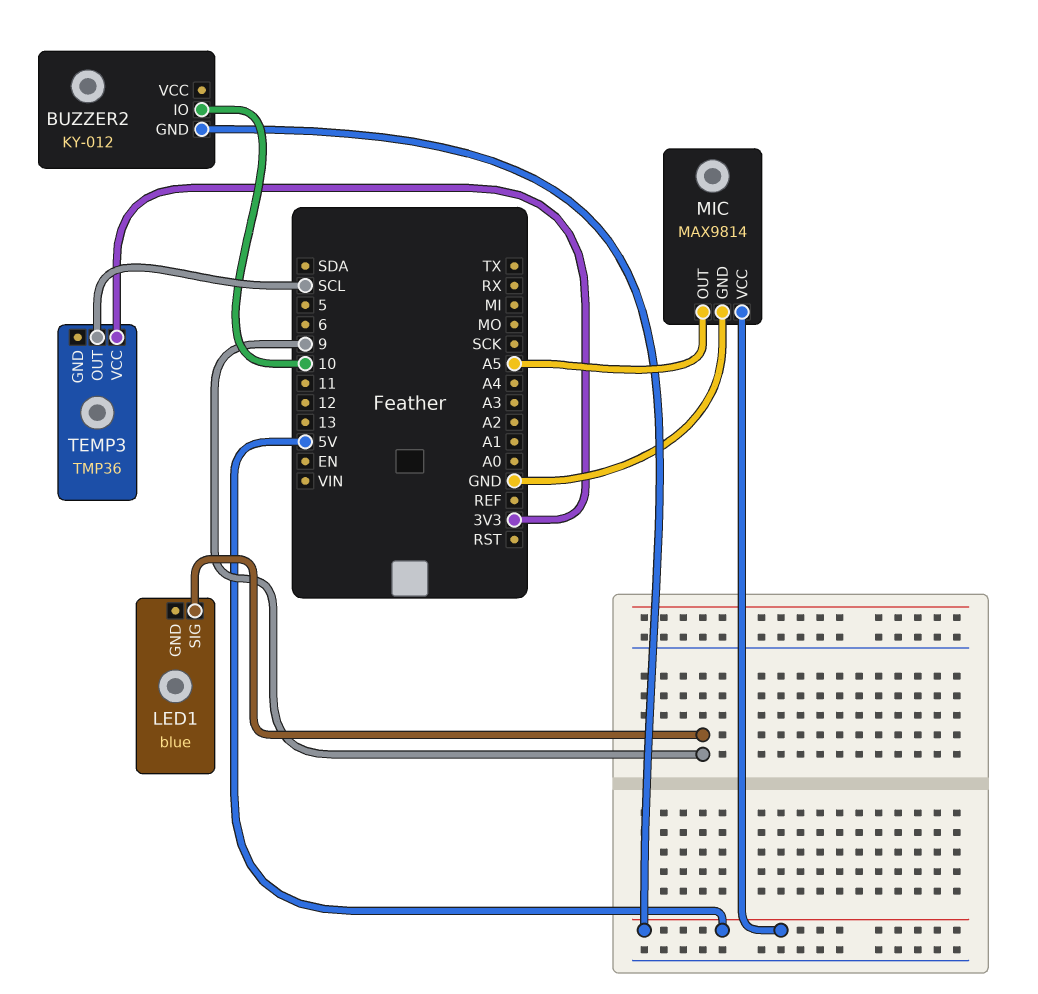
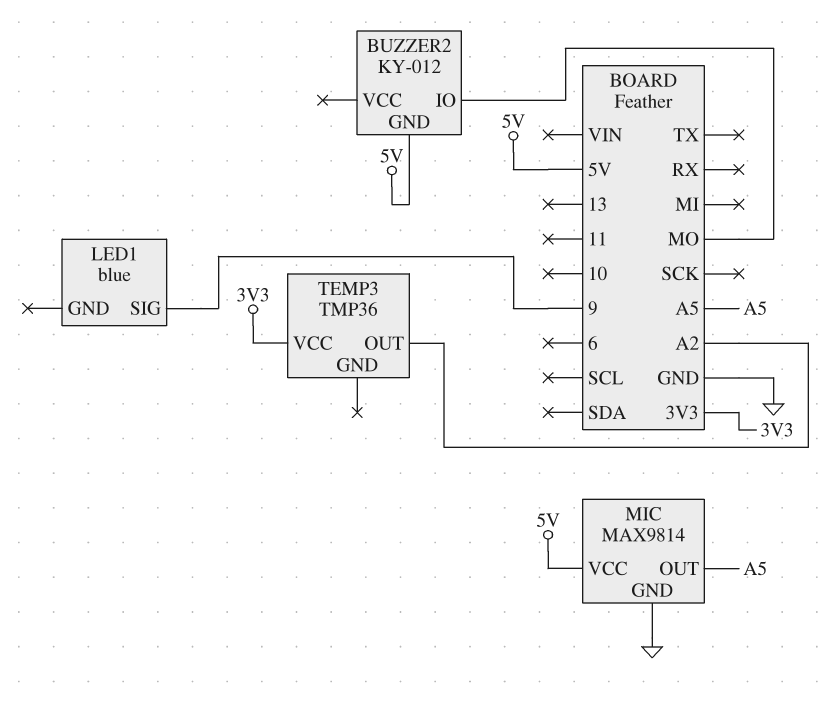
BUZZER2 pin IO: 10 -> MO
TEMP3 pin OUT: SCL -> A2

